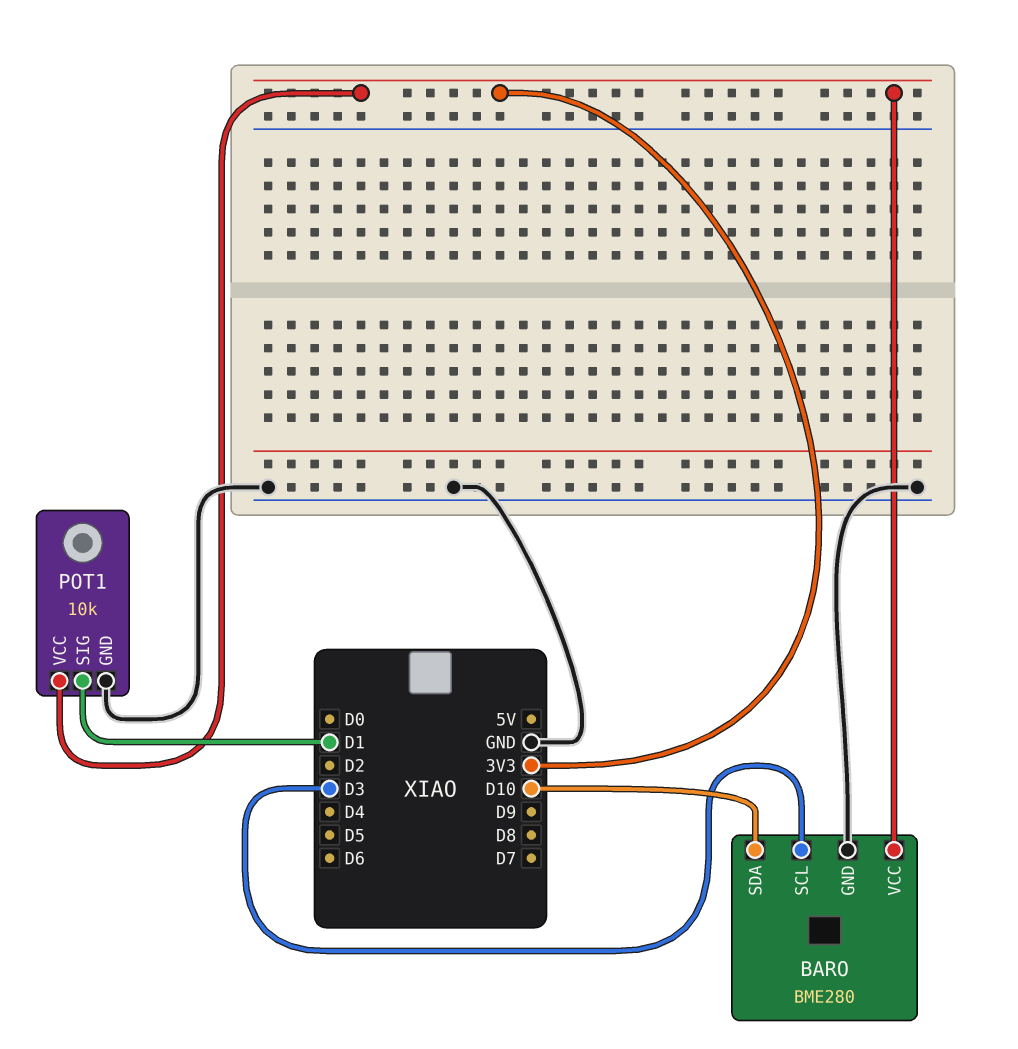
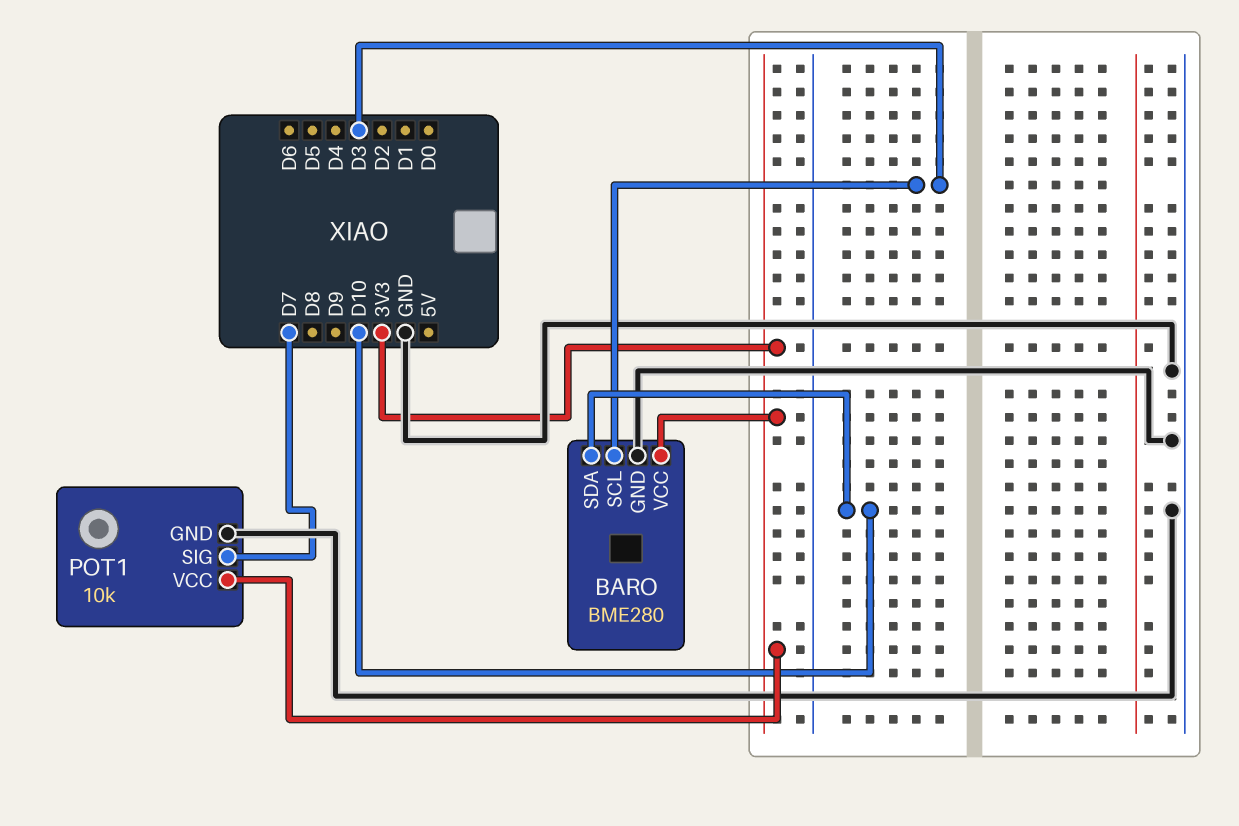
POT1 pin SIG: D1 -> D7

